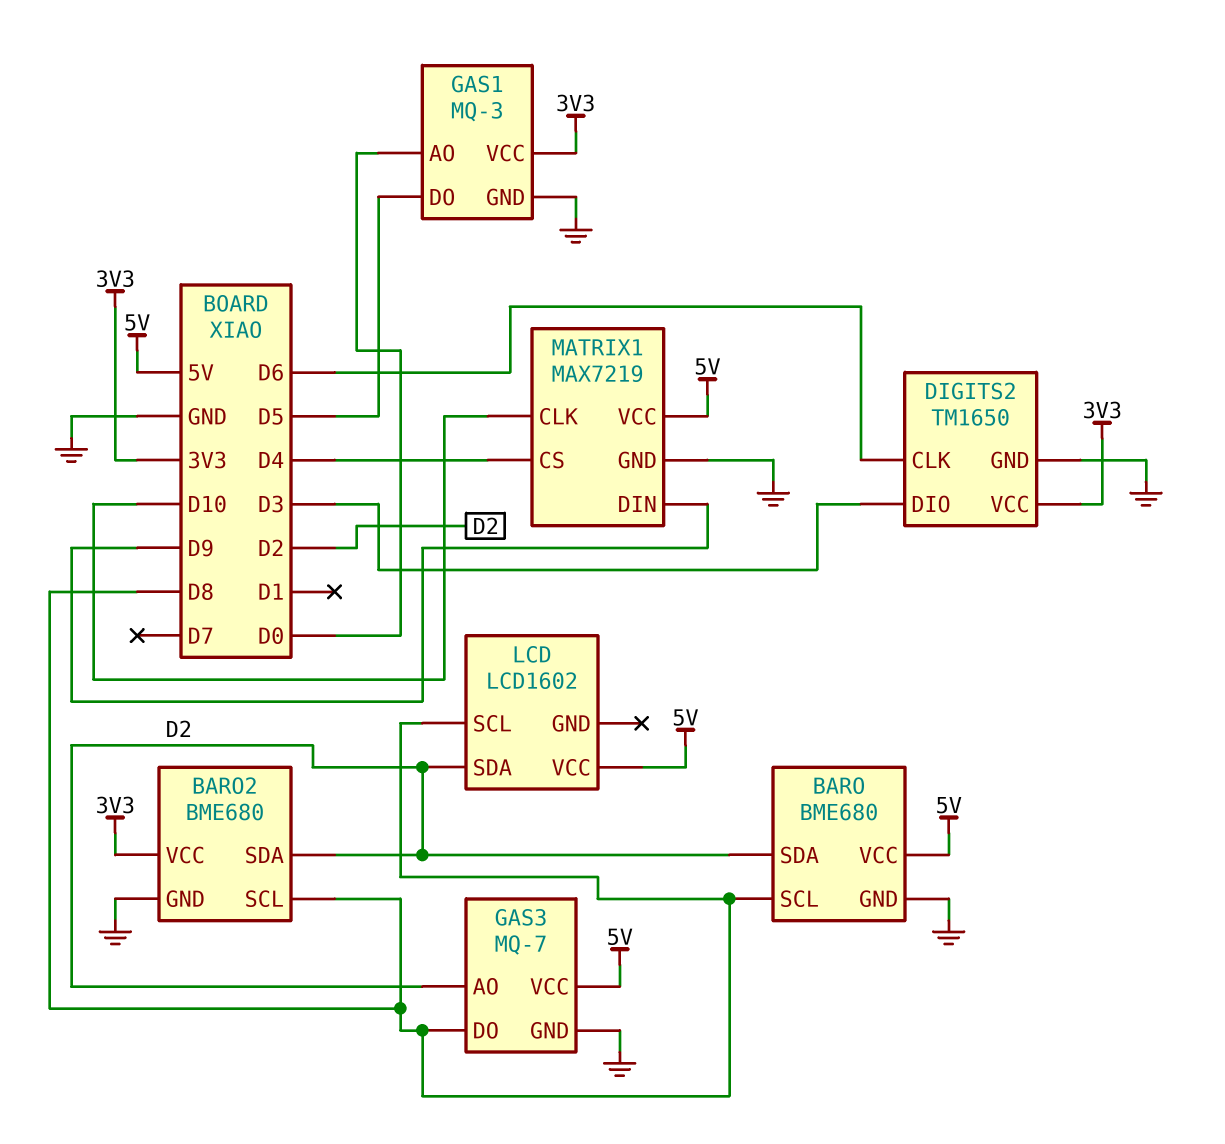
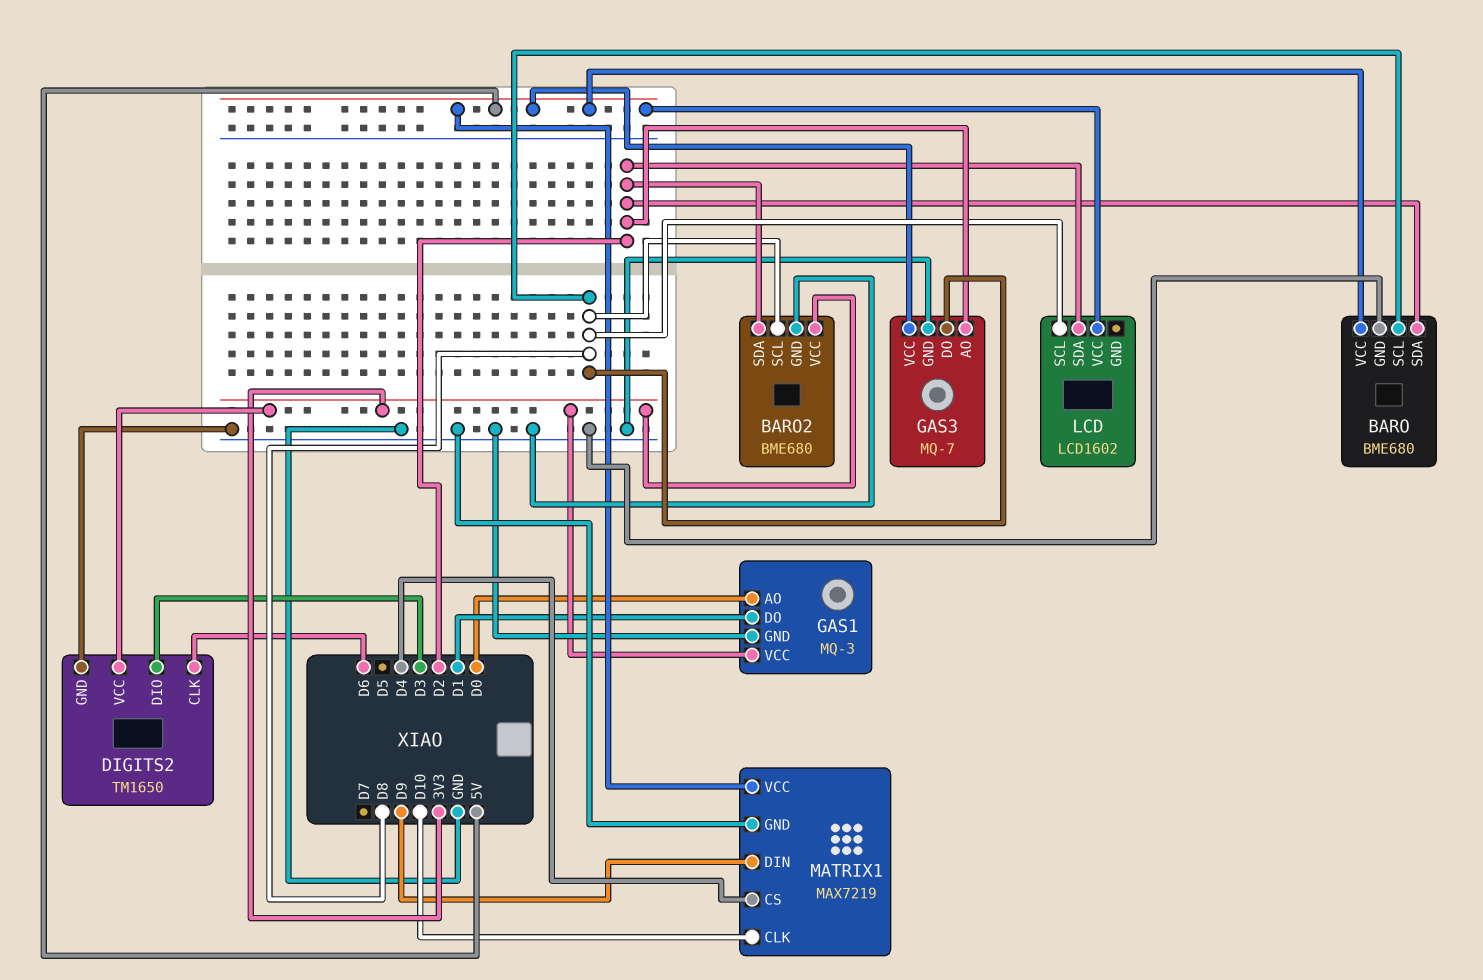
GAS1 pin DO: D5 -> D1

